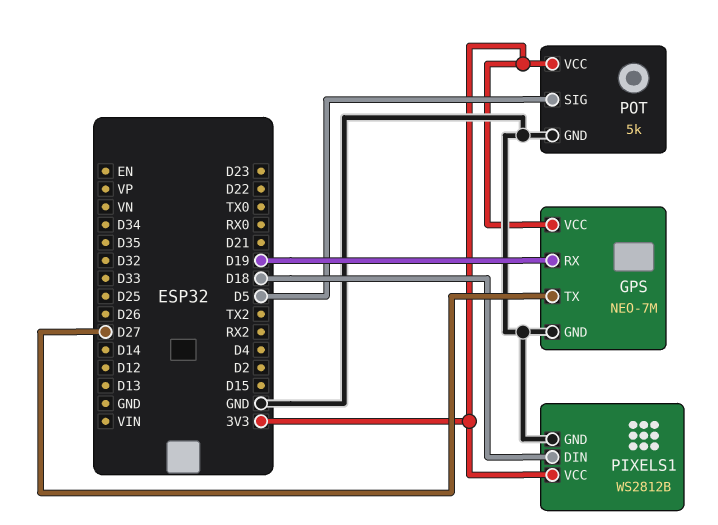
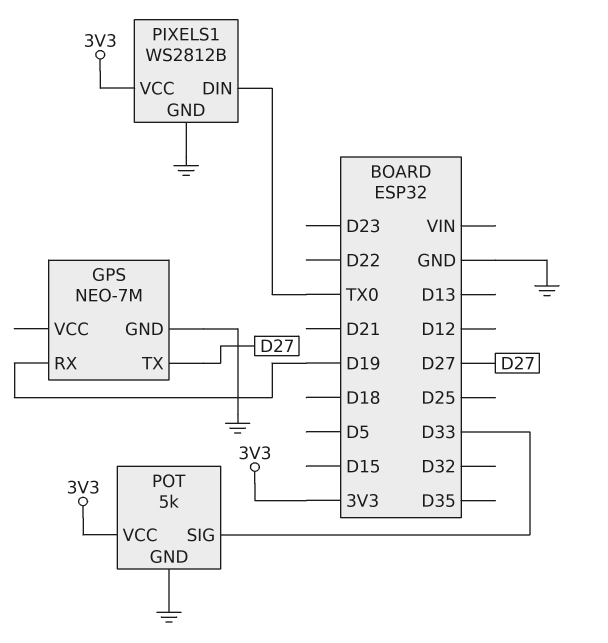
GPS pin VCC: 3V3 -> none
PIXELS1 pin DIN: D18 -> TX0
POT pin SIG: D5 -> D33

